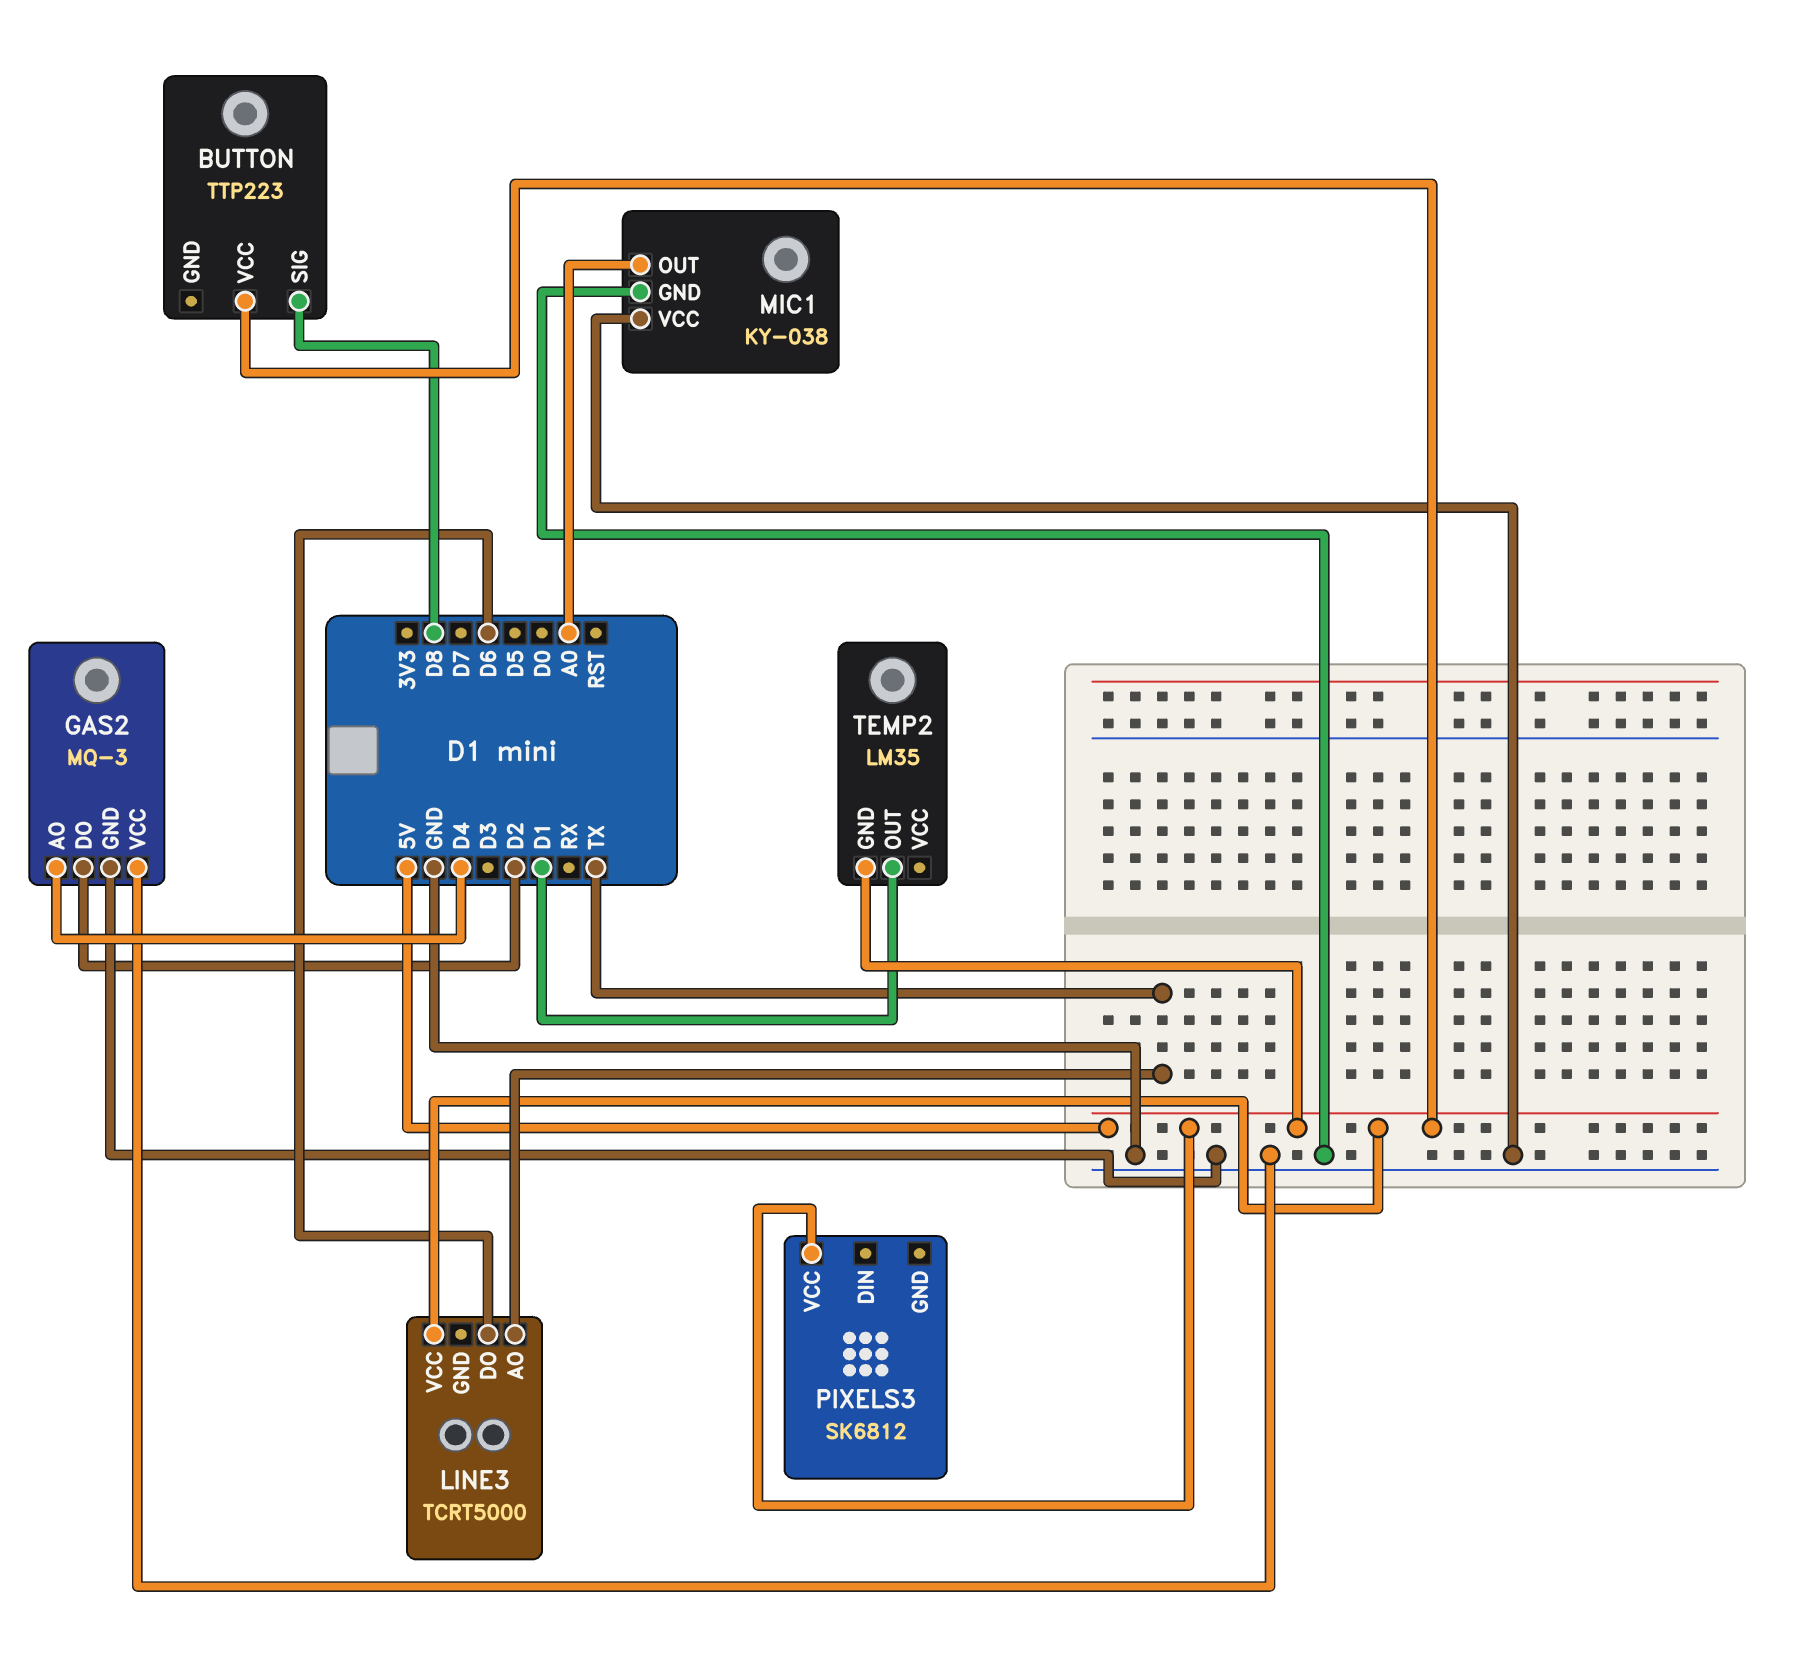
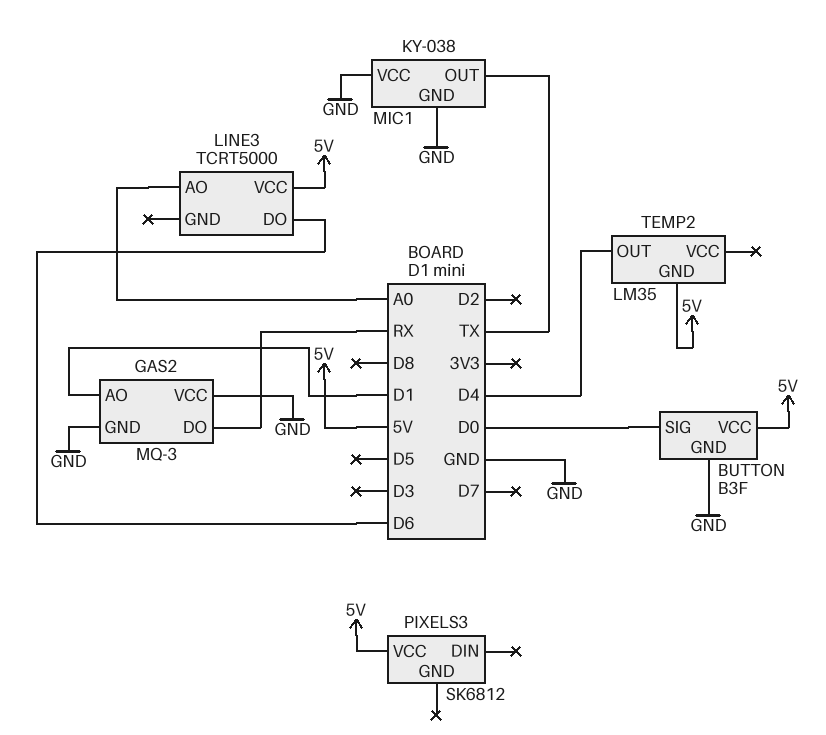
BUTTON: TTP223 -> B3F
BUTTON pin GND: none -> GND
BUTTON pin SIG: D8 -> D0
GAS2 pin AO: D4 -> D1
GAS2 pin DO: D2 -> RX
LINE3 pin AO: TX -> A0
MIC1 pin OUT: A0 -> TX
TEMP2 pin OUT: D1 -> D4

